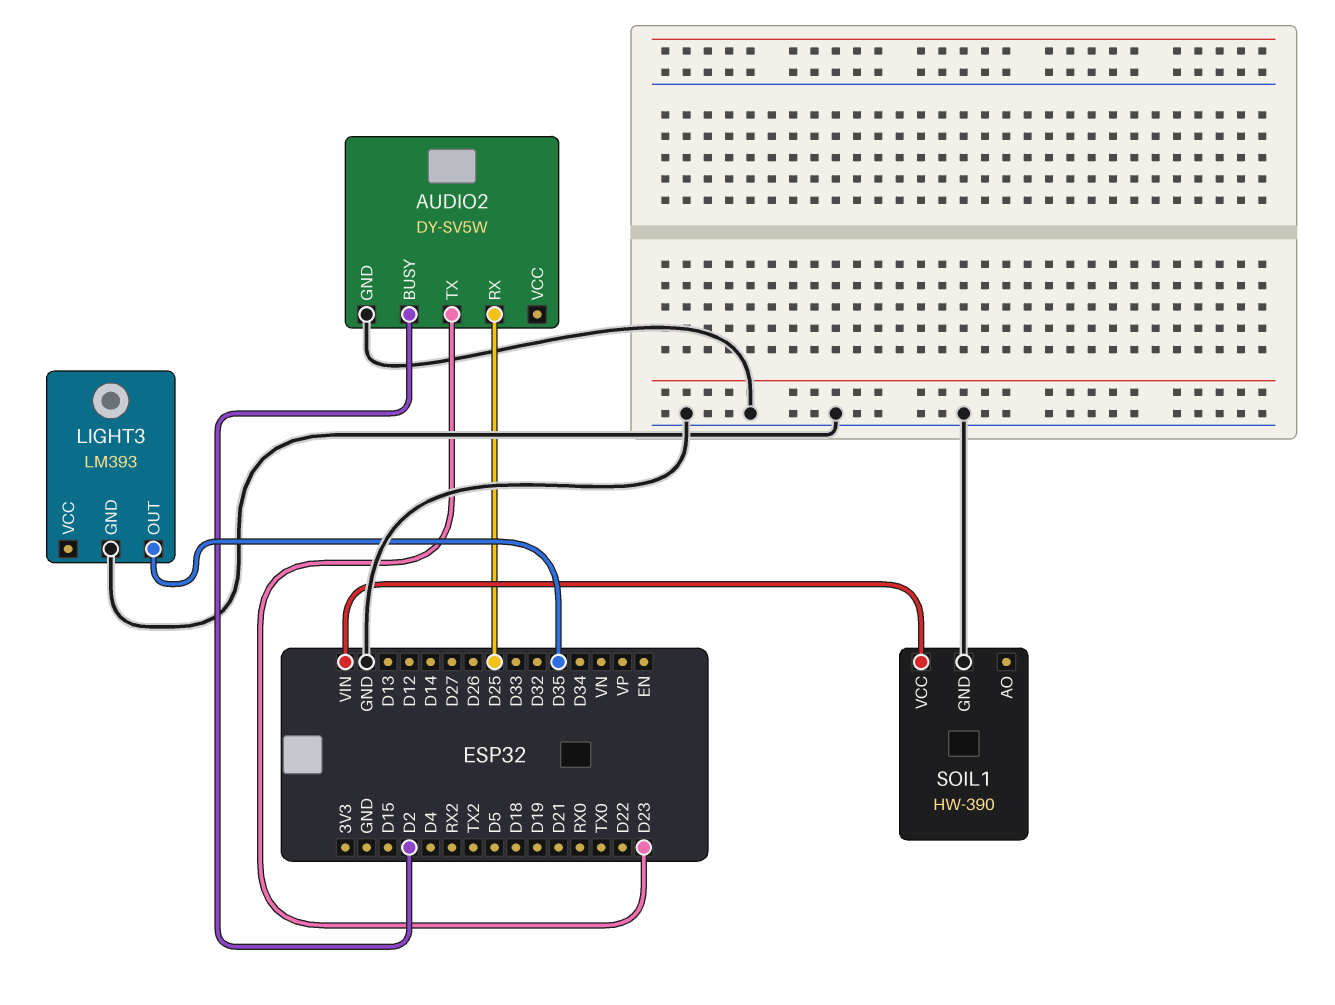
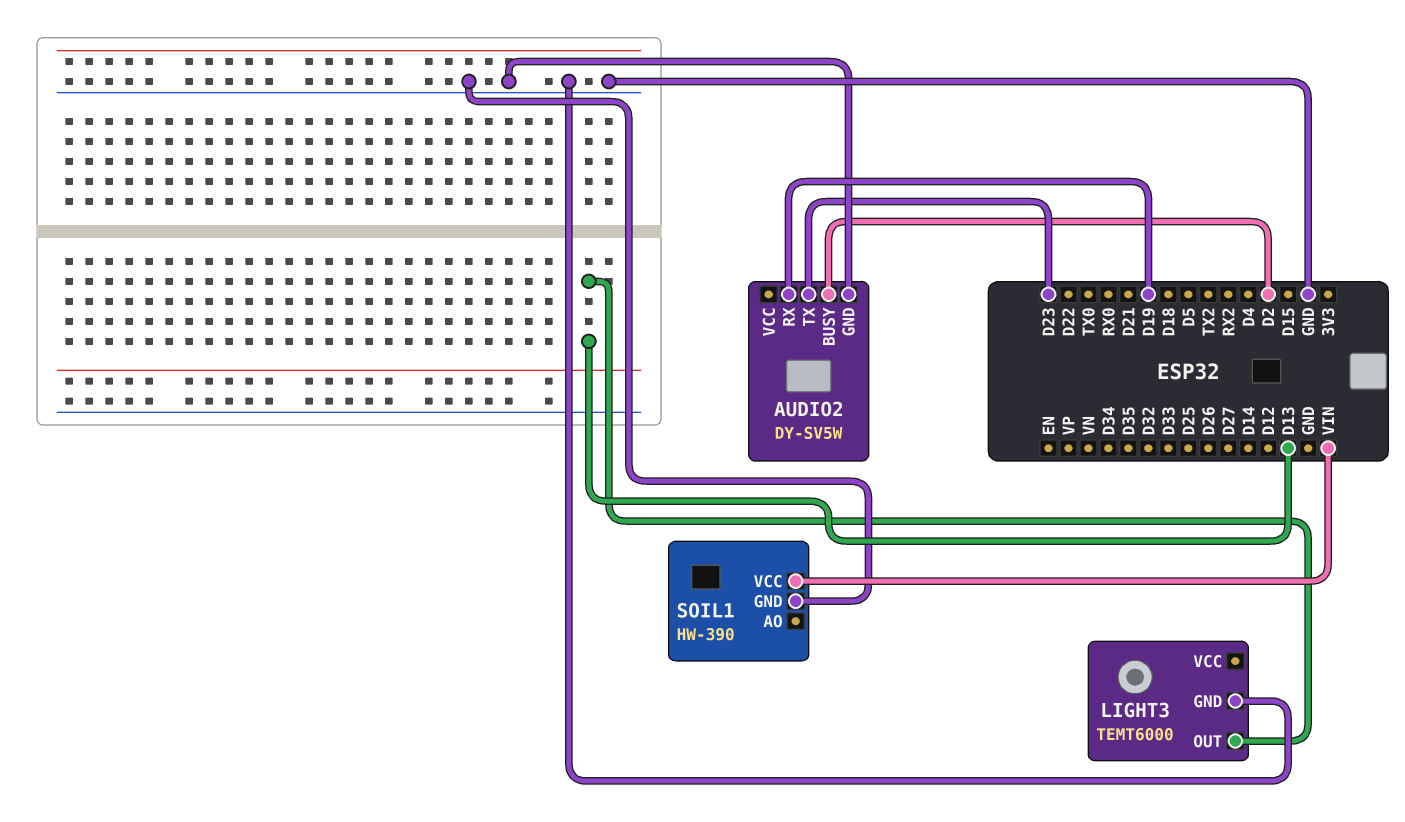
AUDIO2 pin RX: D25 -> D19
LIGHT3: LM393 -> TEMT6000
LIGHT3 pin OUT: D35 -> D13

